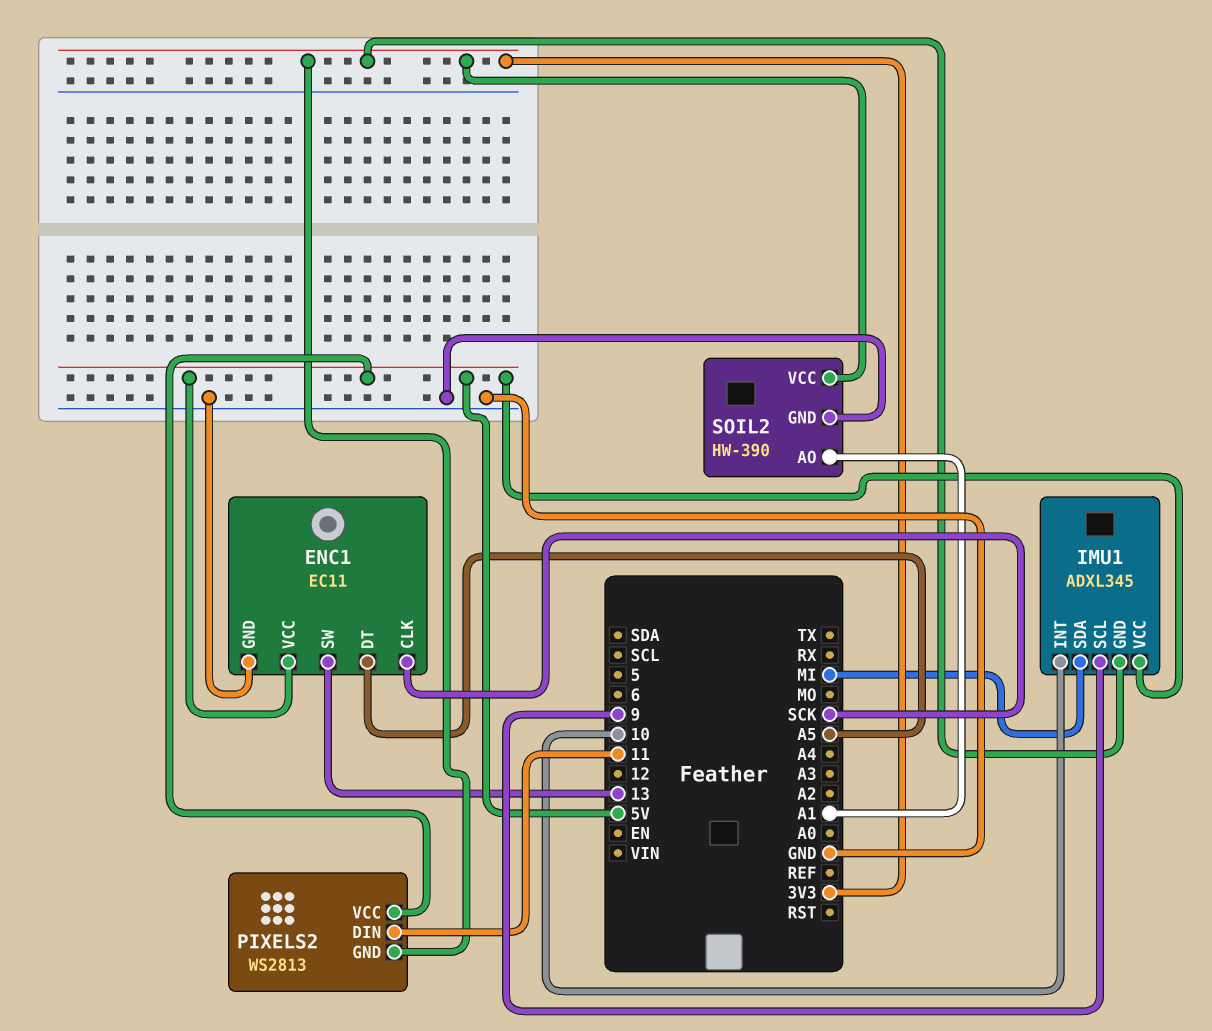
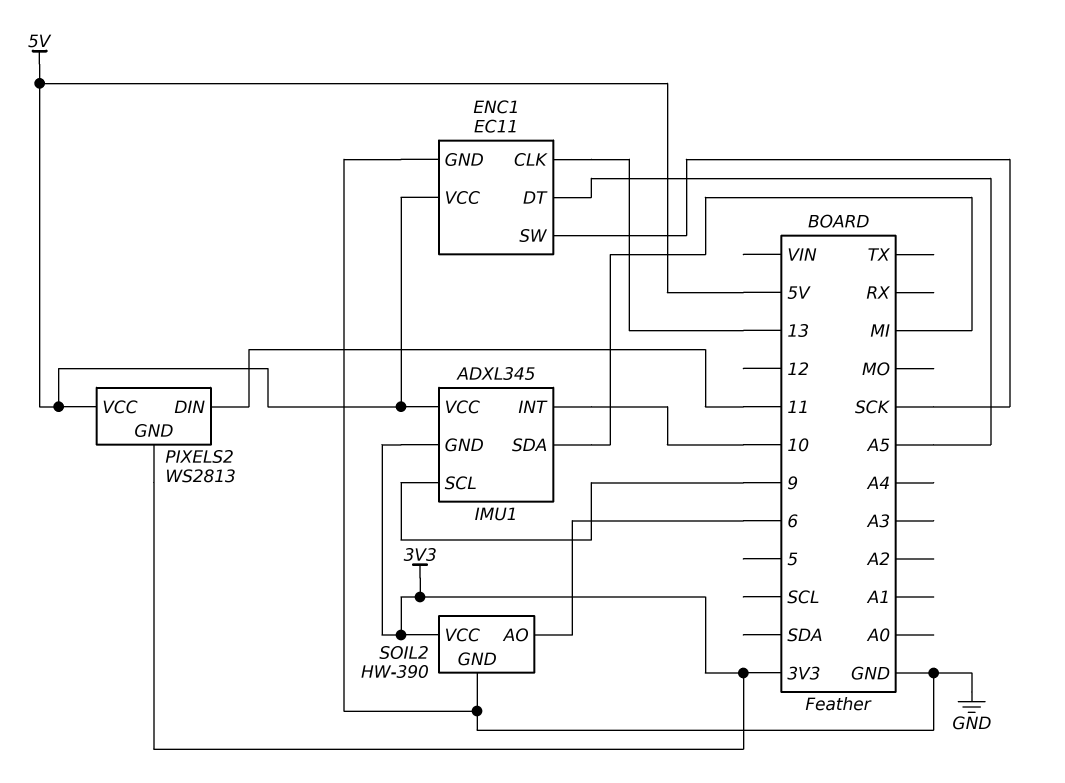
ENC1 pin CLK: SCK -> 13
ENC1 pin SW: 13 -> SCK
SOIL2 pin AO: A1 -> 6

